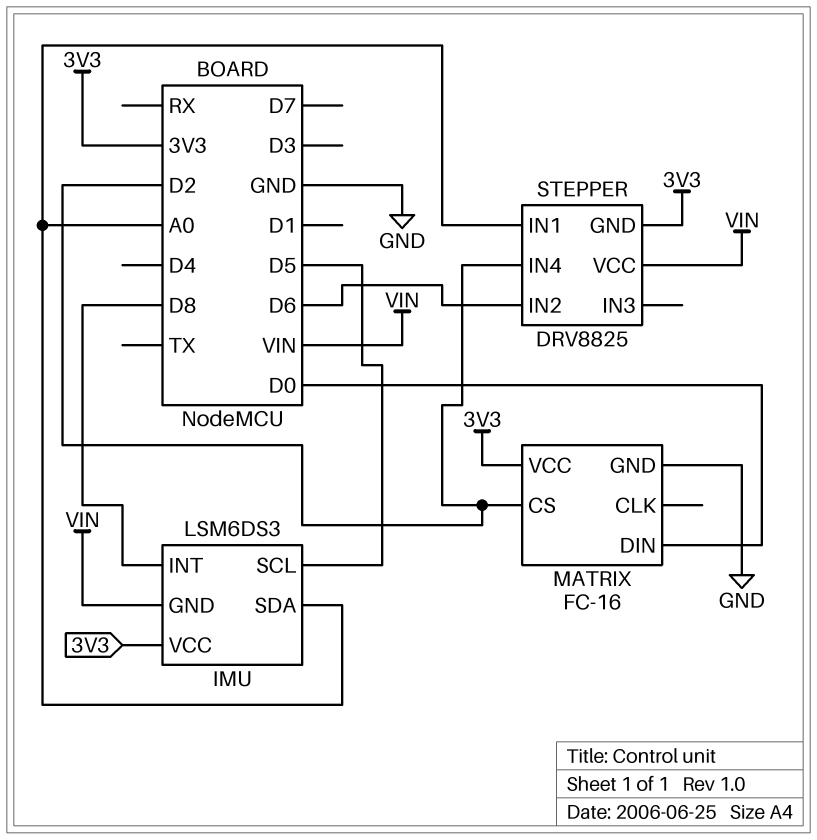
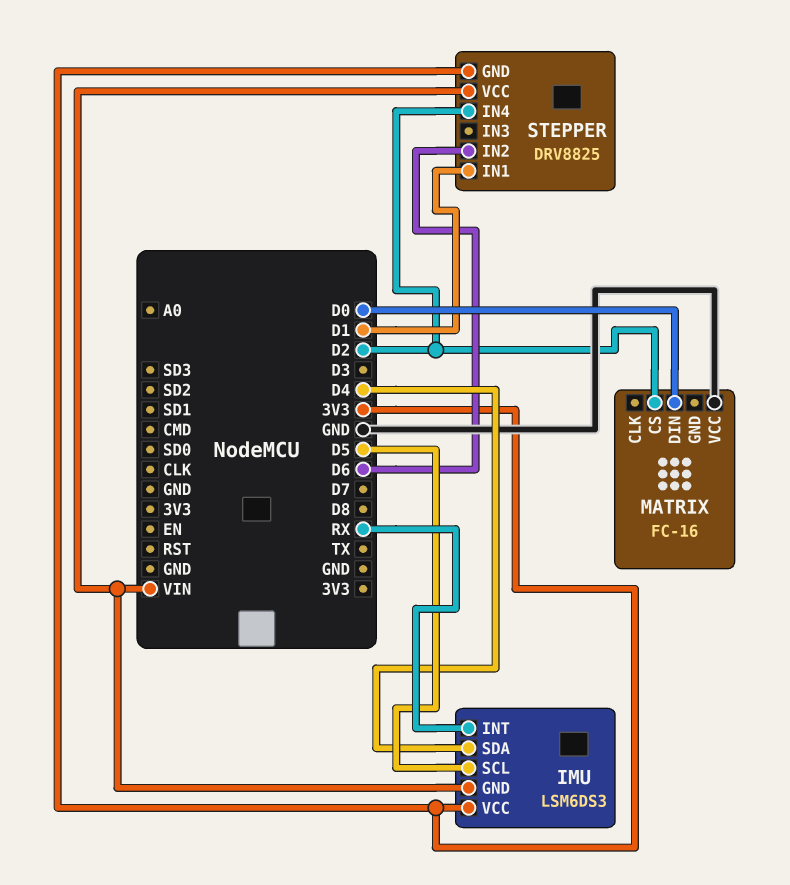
IMU pin INT: D8 -> RX
IMU pin SDA: A0 -> D4
MATRIX pin GND: GND -> none
MATRIX pin VCC: 3V3 -> GND
STEPPER pin IN1: A0 -> D1

